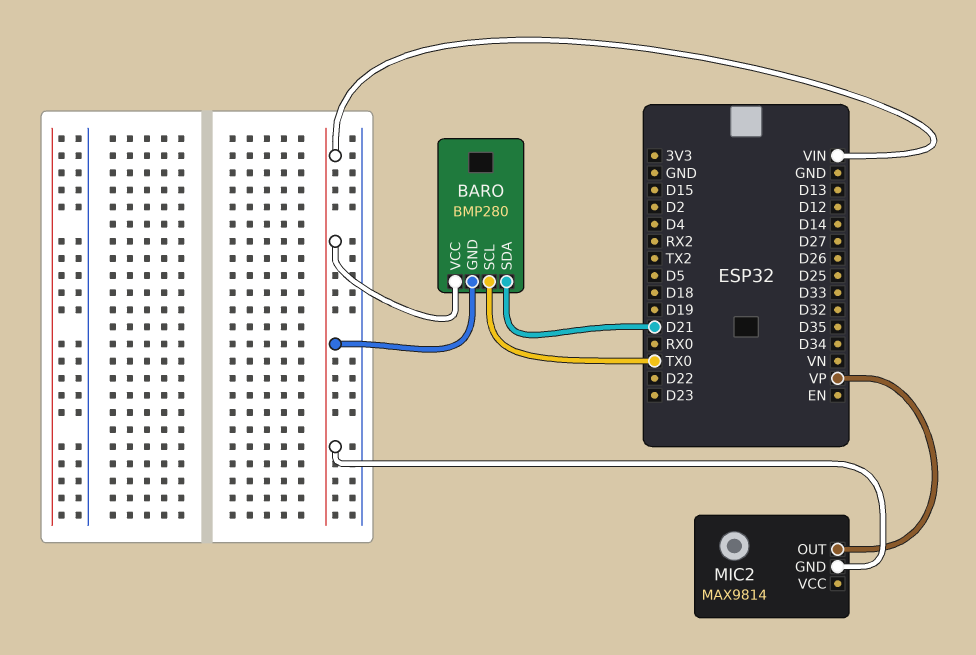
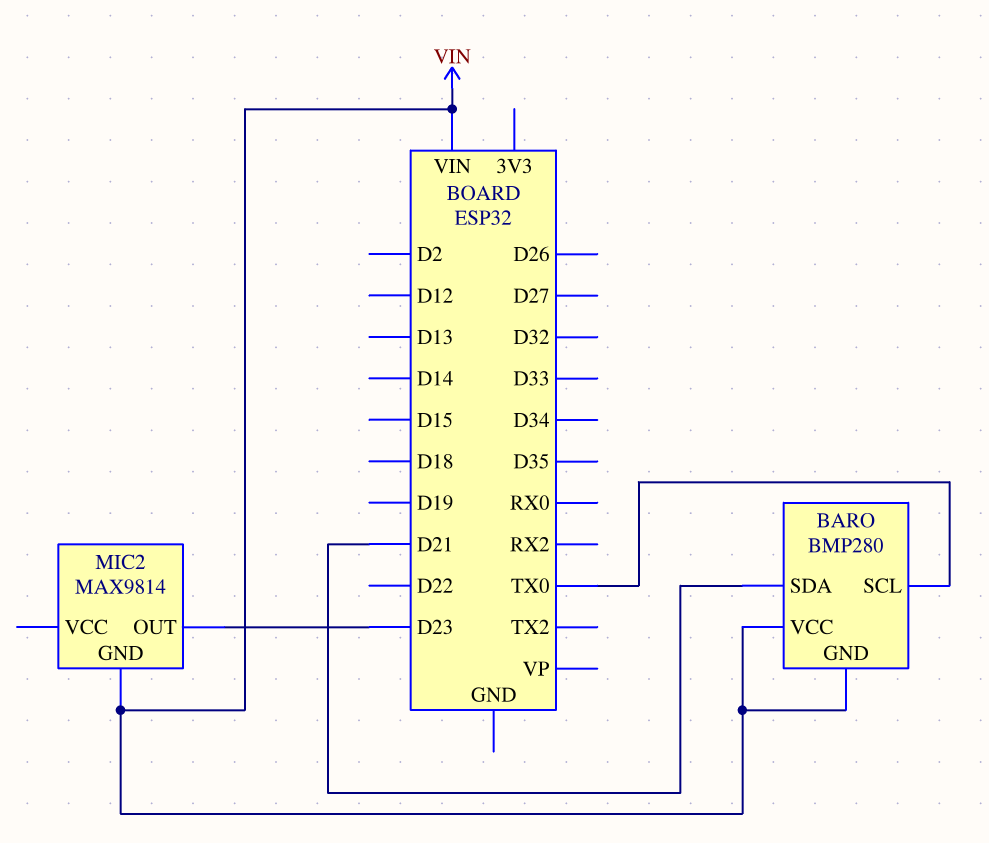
MIC2 pin OUT: VP -> D23

